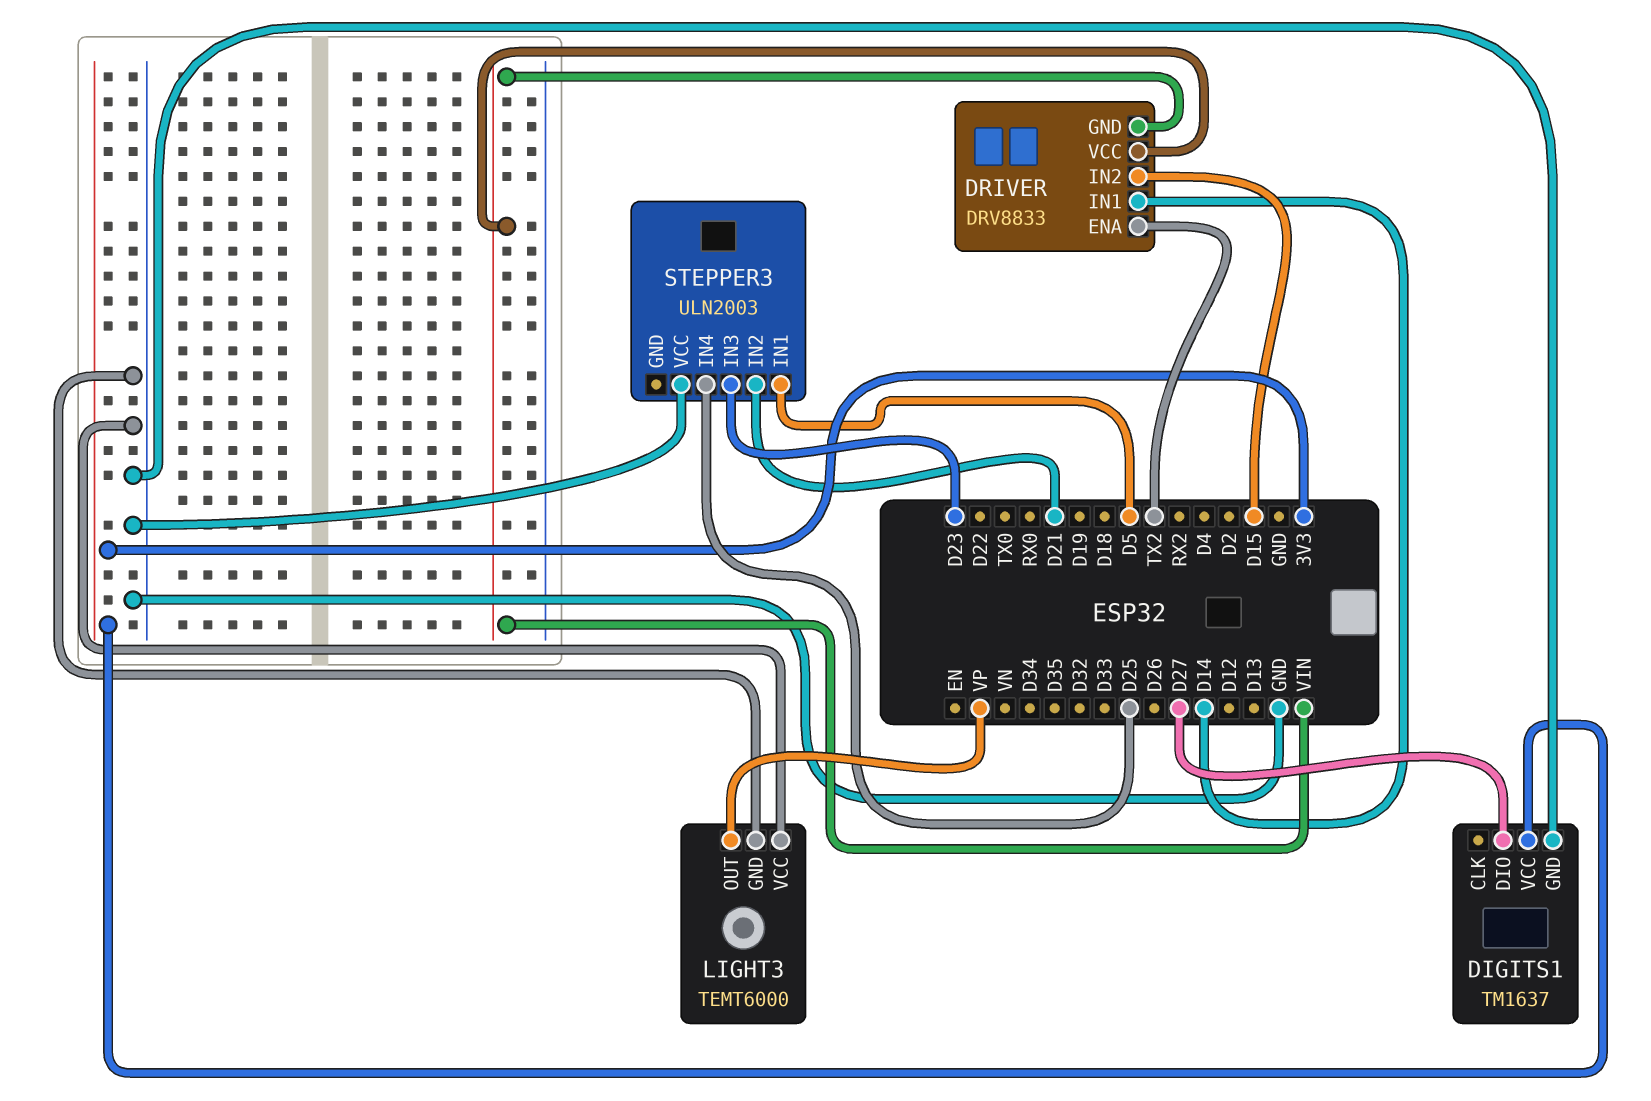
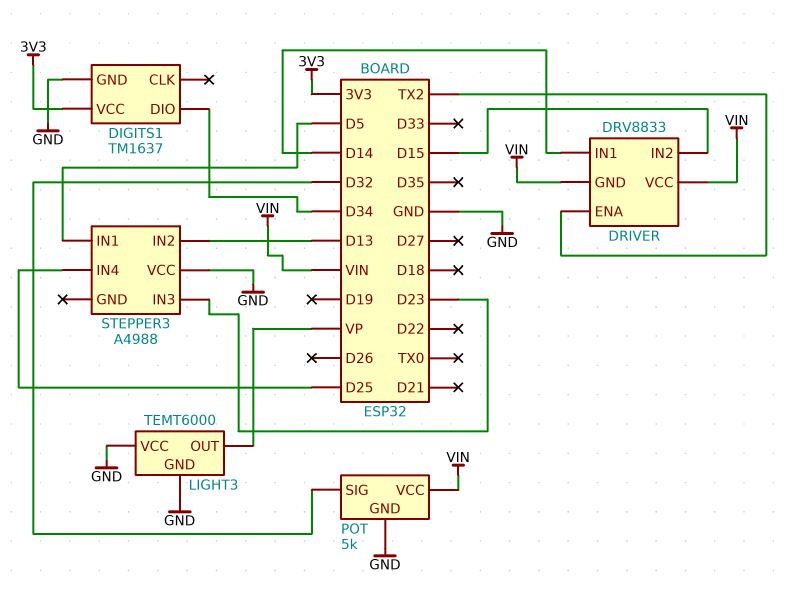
DIGITS1 pin DIO: D27 -> D34
POT: none -> 5k
POT pin GND: none -> GND
POT pin SIG: none -> D32
POT pin VCC: none -> VIN
STEPPER3: ULN2003 -> A4988
STEPPER3 pin IN2: D21 -> D13

